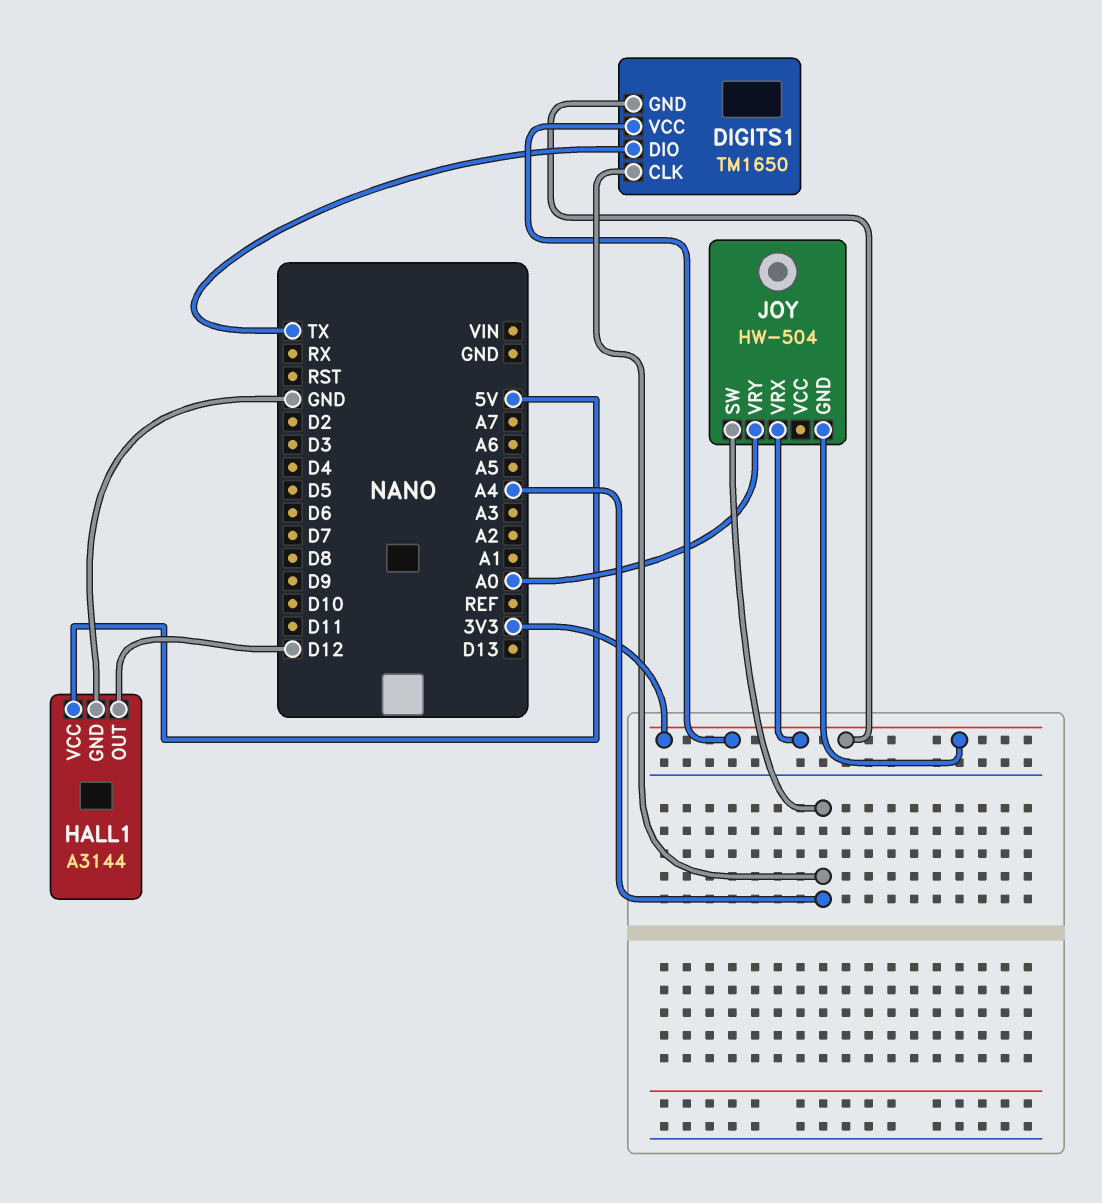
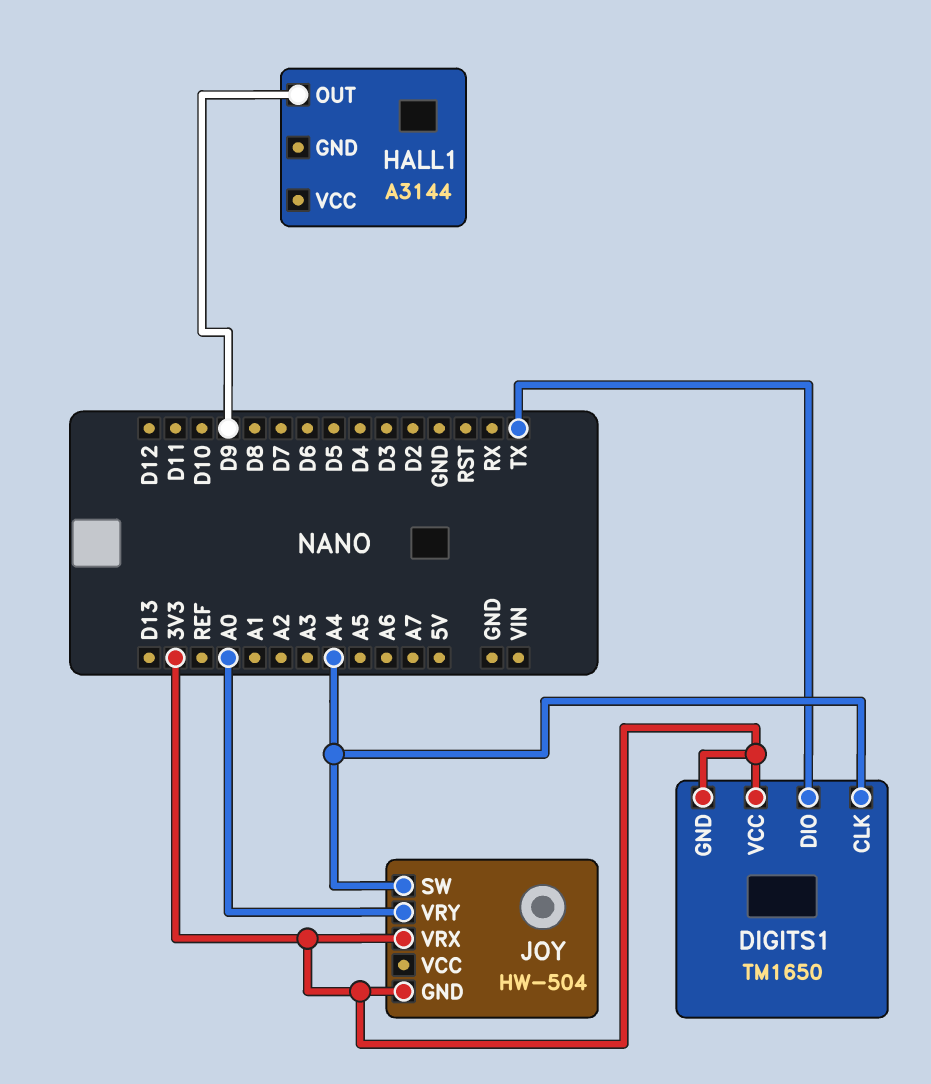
HALL1 pin GND: GND -> none
HALL1 pin OUT: D12 -> D9
HALL1 pin VCC: 5V -> none

